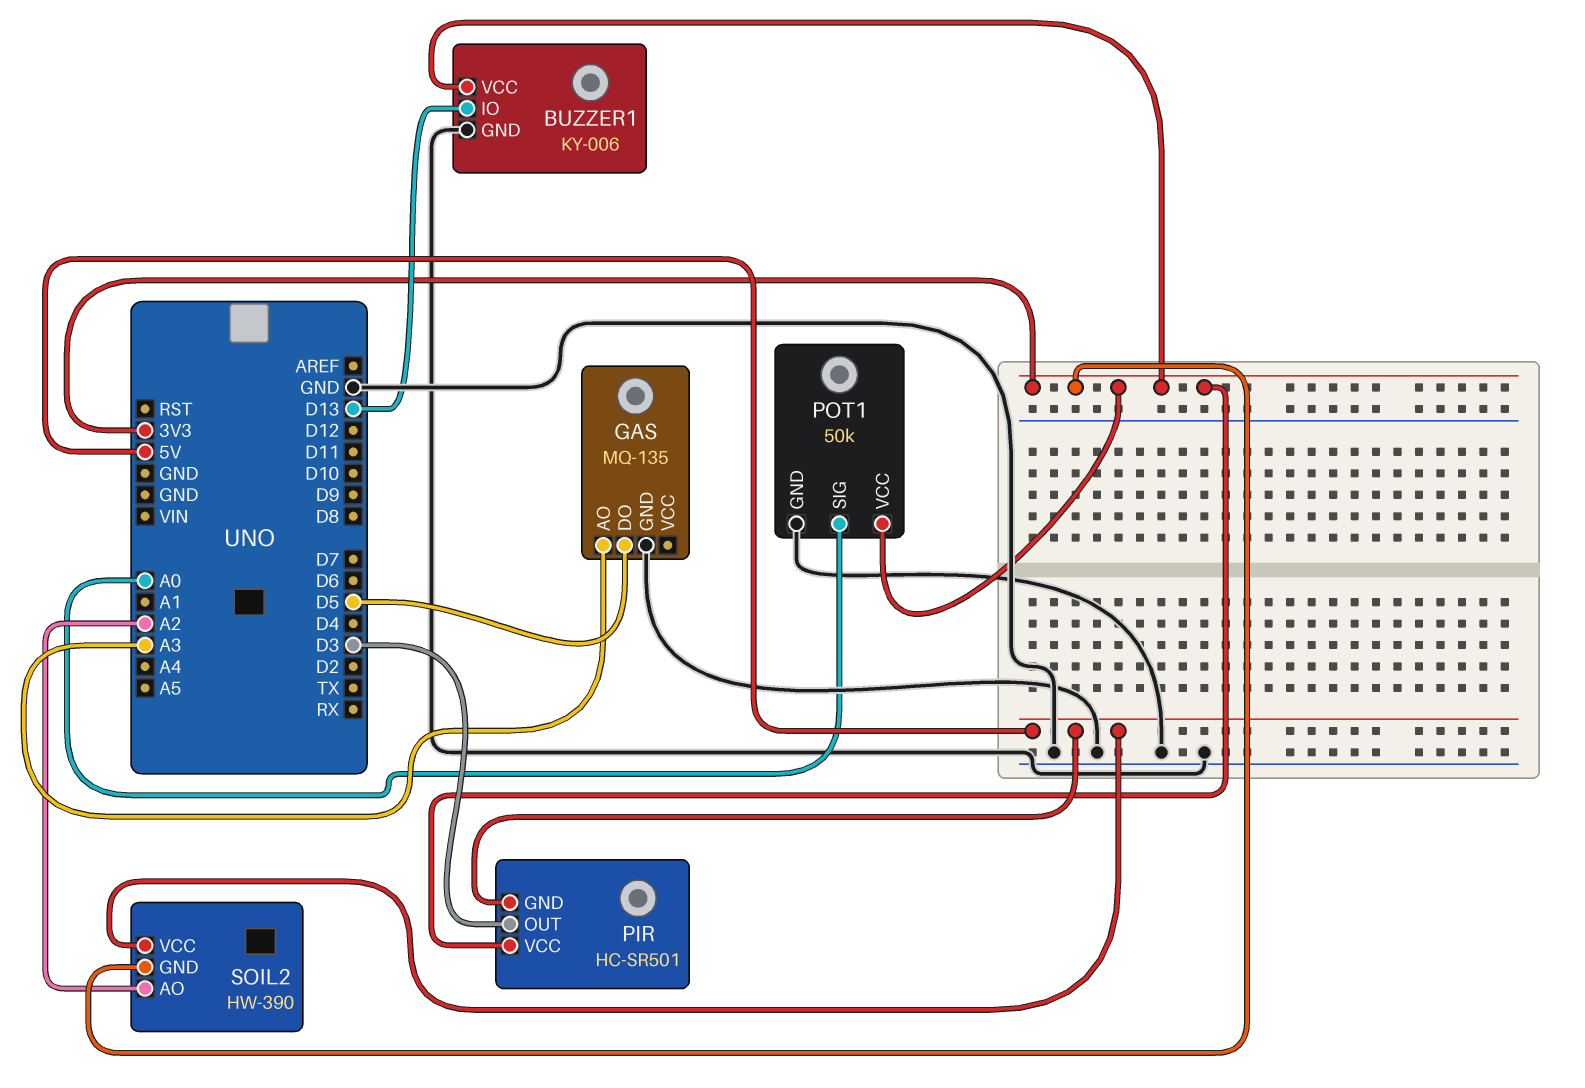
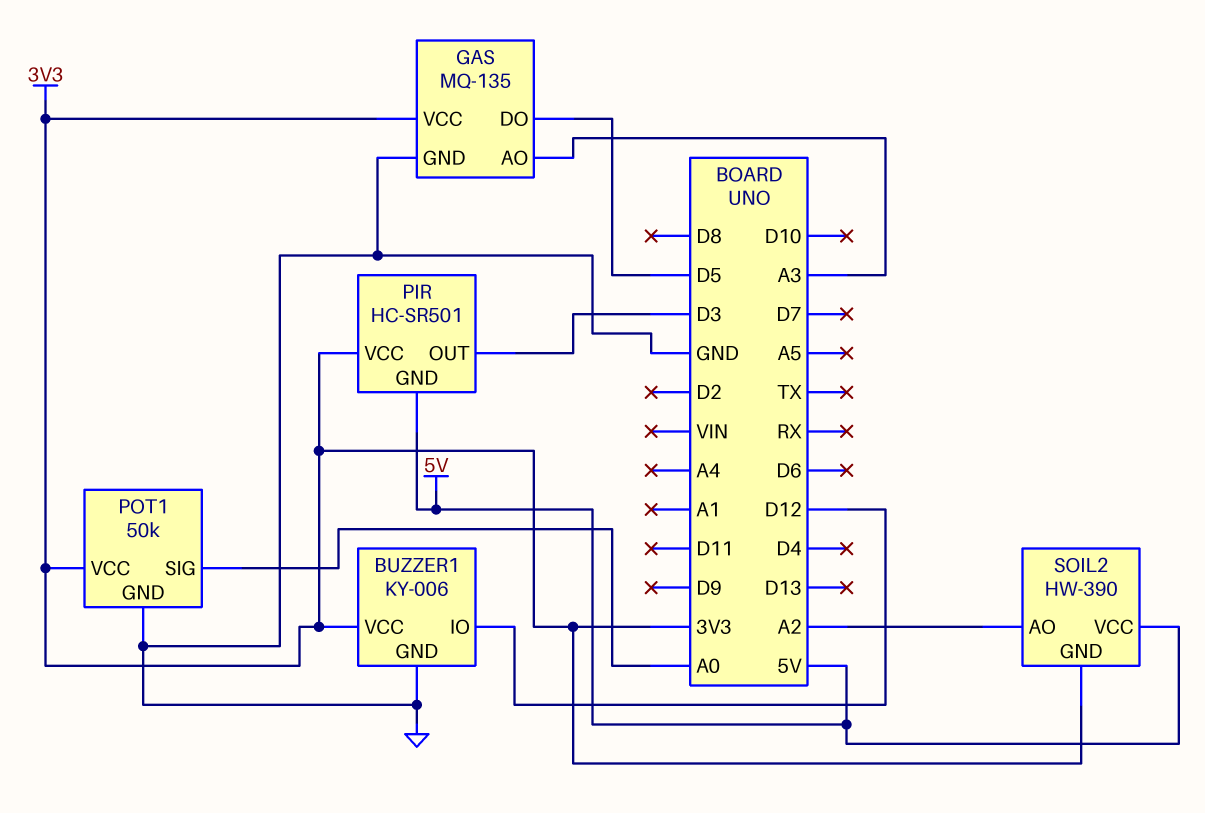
BUZZER1 pin IO: D13 -> D12
GAS pin VCC: none -> 3V3

